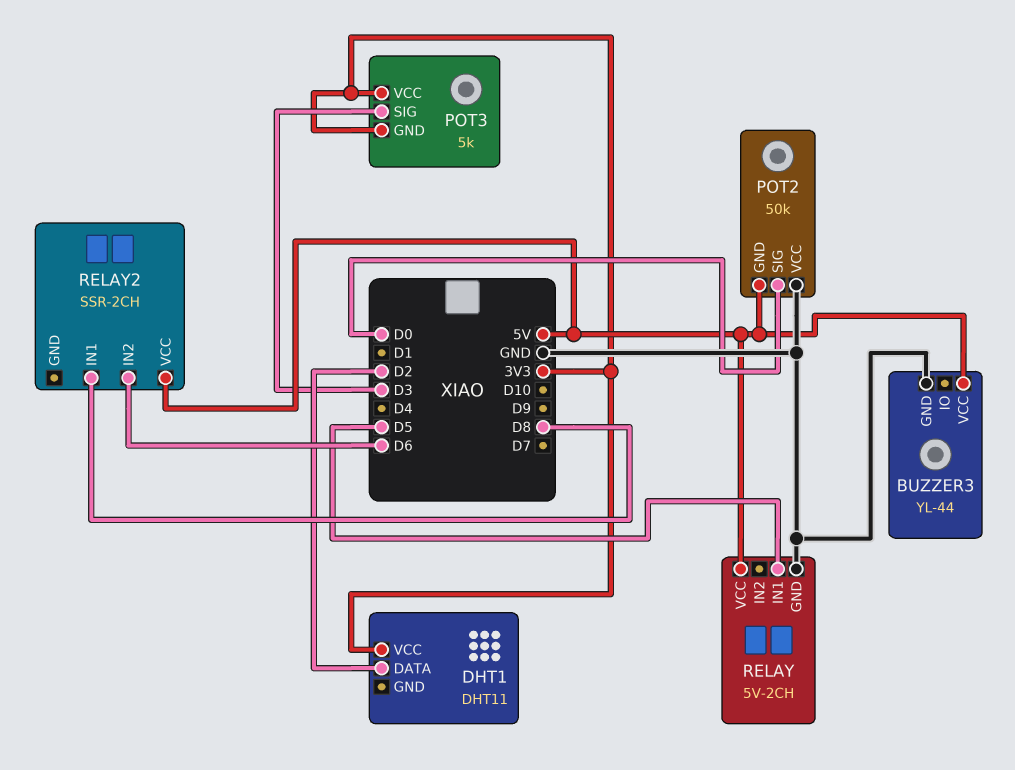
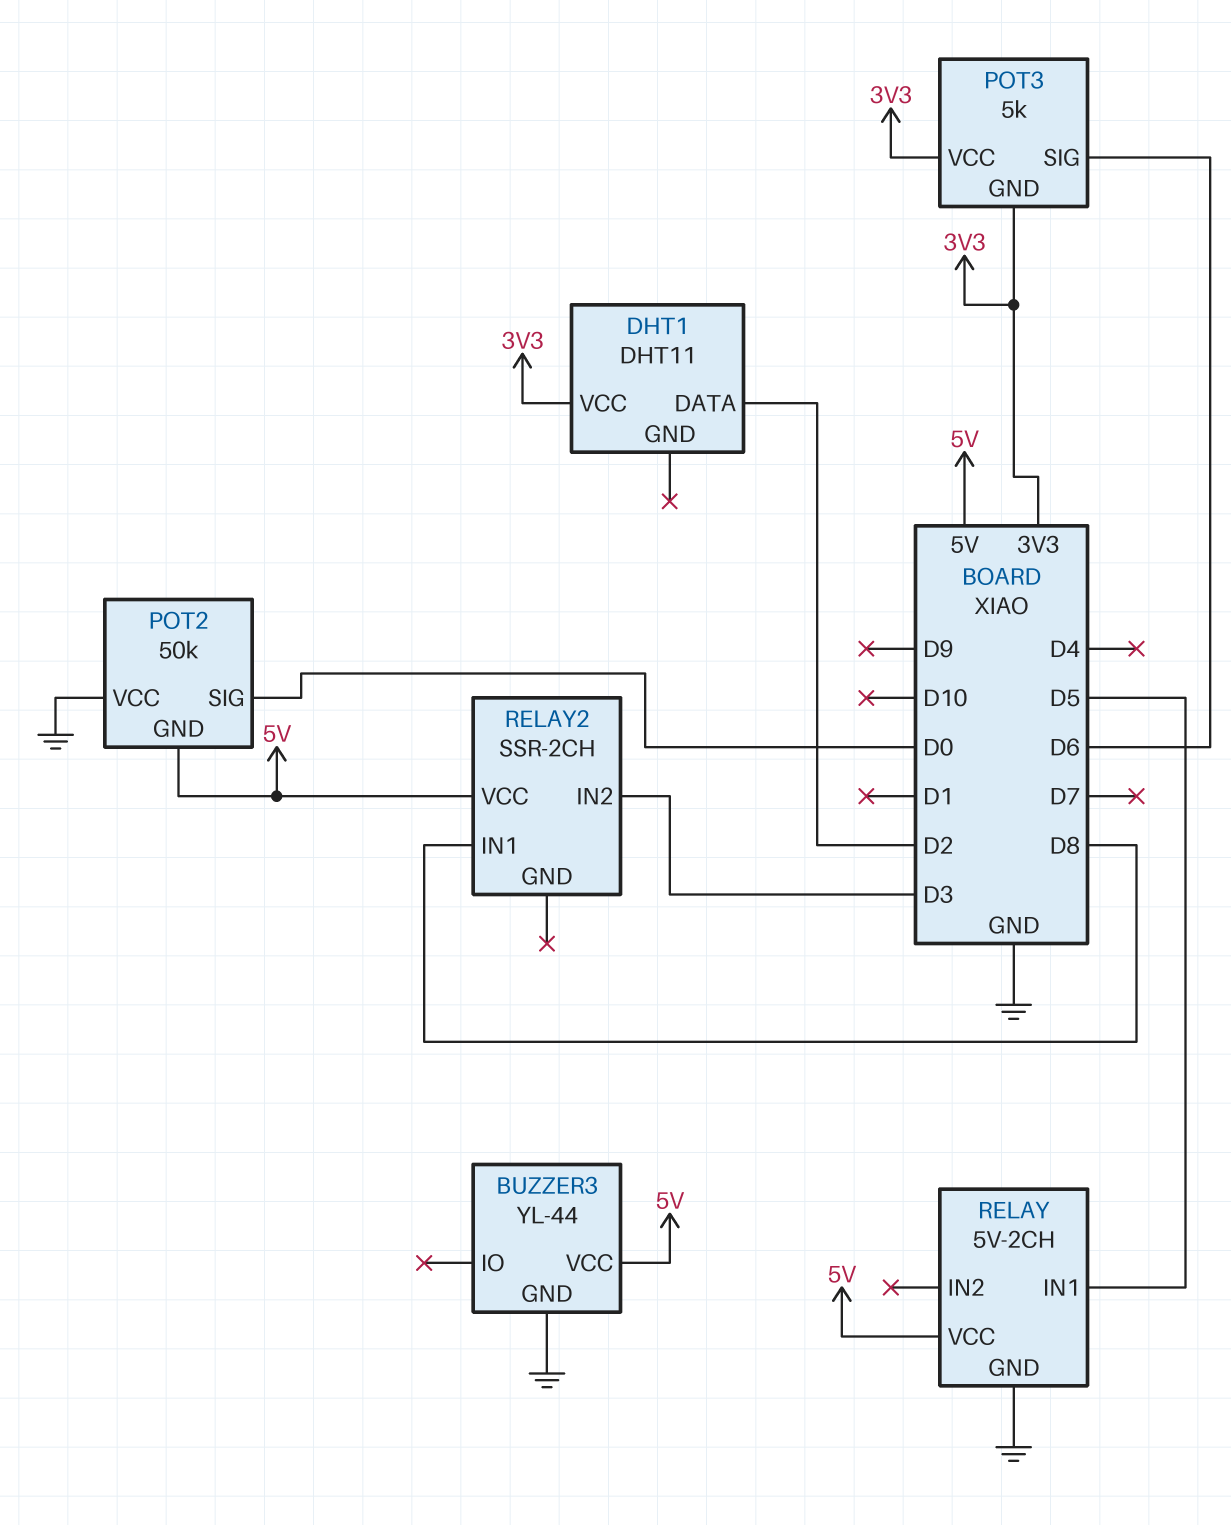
POT3 pin SIG: D3 -> D6
RELAY2 pin IN2: D6 -> D3

